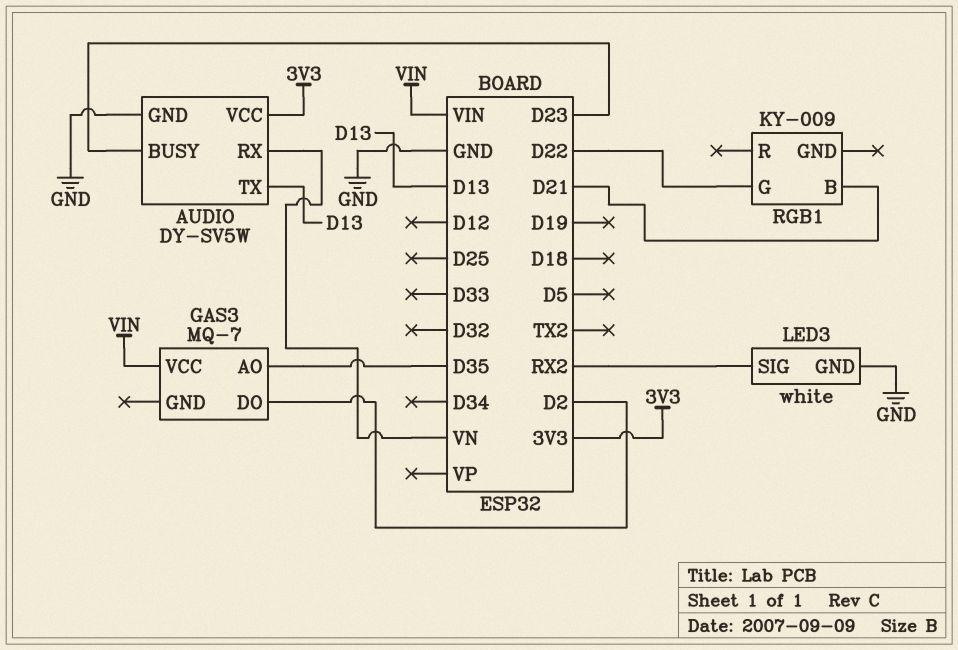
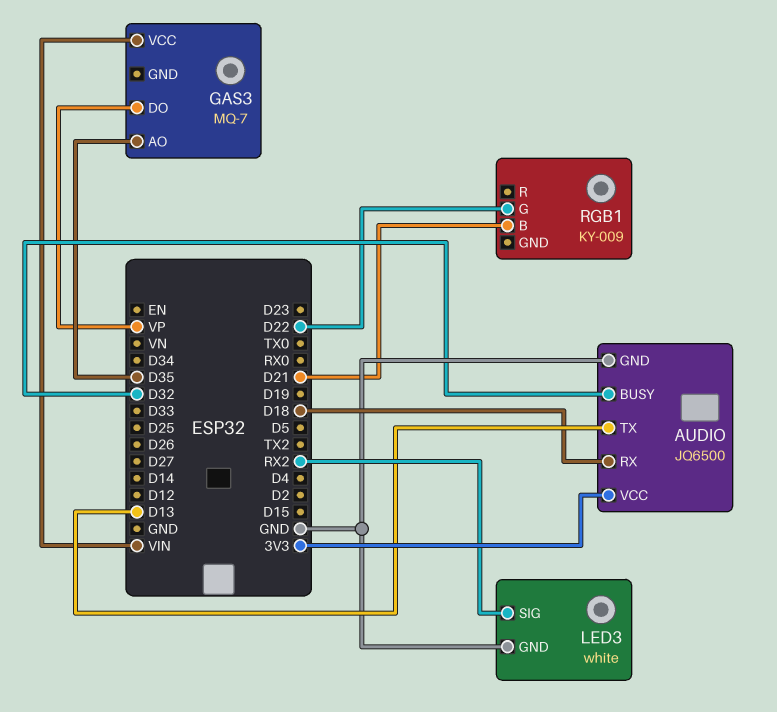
AUDIO: DY-SV5W -> JQ6500
AUDIO pin BUSY: D23 -> D32
AUDIO pin RX: VN -> D18
GAS3 pin DO: D2 -> VP

